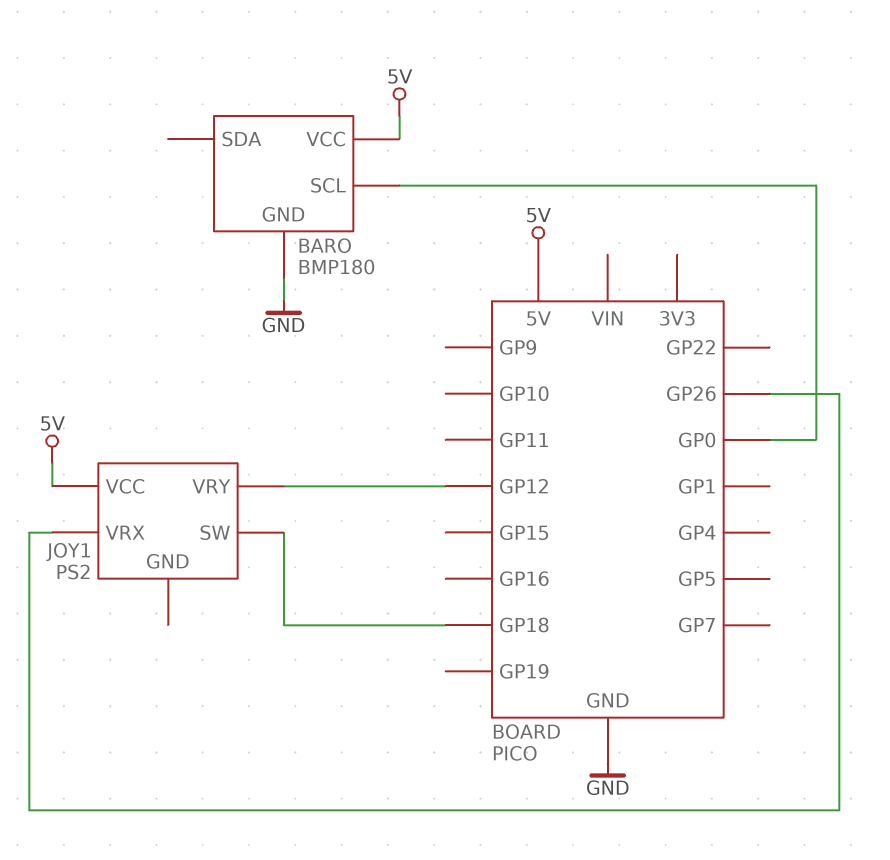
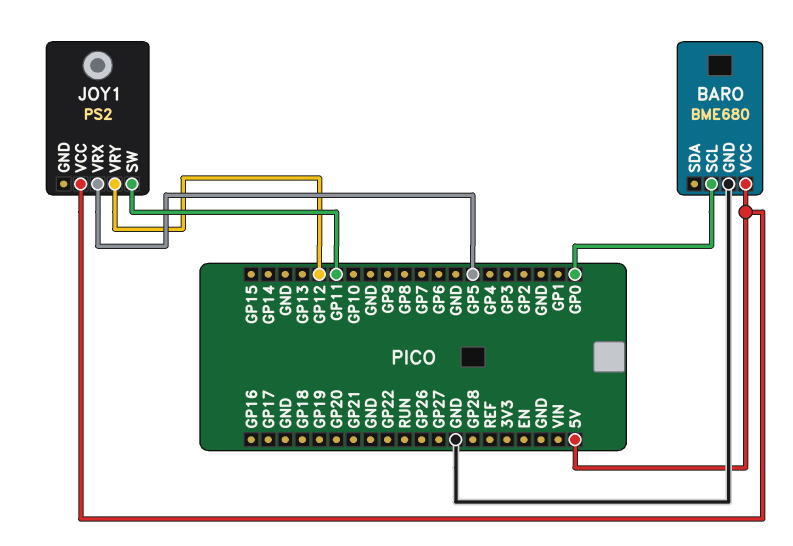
BARO: BMP180 -> BME680
JOY1 pin SW: GP18 -> GP11
JOY1 pin VRX: GP26 -> GP5

